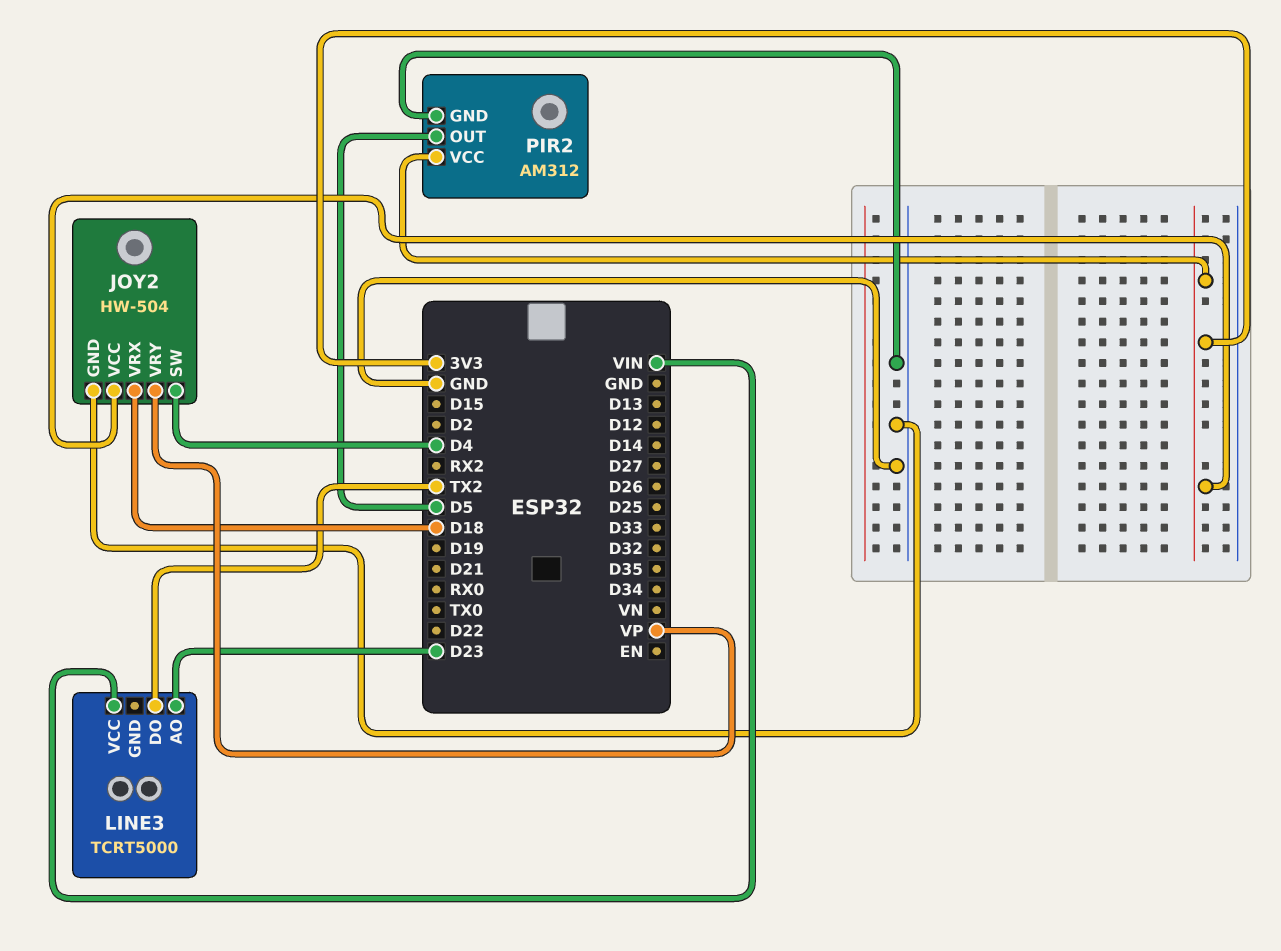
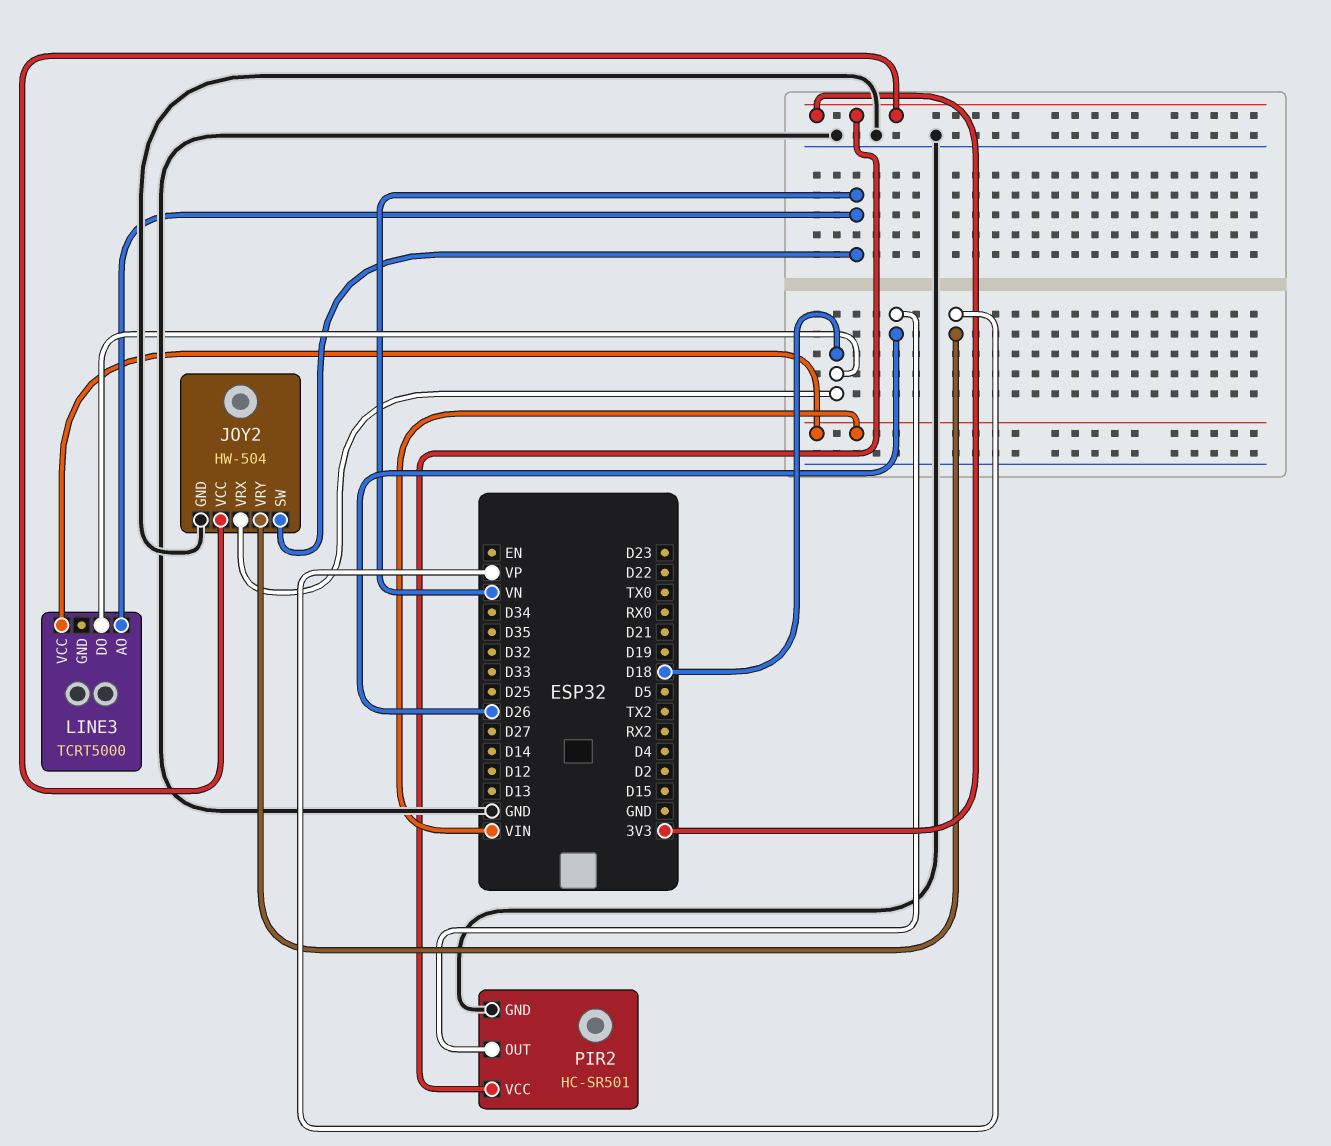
JOY2 pin SW: D4 -> VN
LINE3 pin AO: D23 -> VN
LINE3 pin DO: TX2 -> D18
PIR2: AM312 -> HC-SR501
PIR2 pin OUT: D5 -> D26

